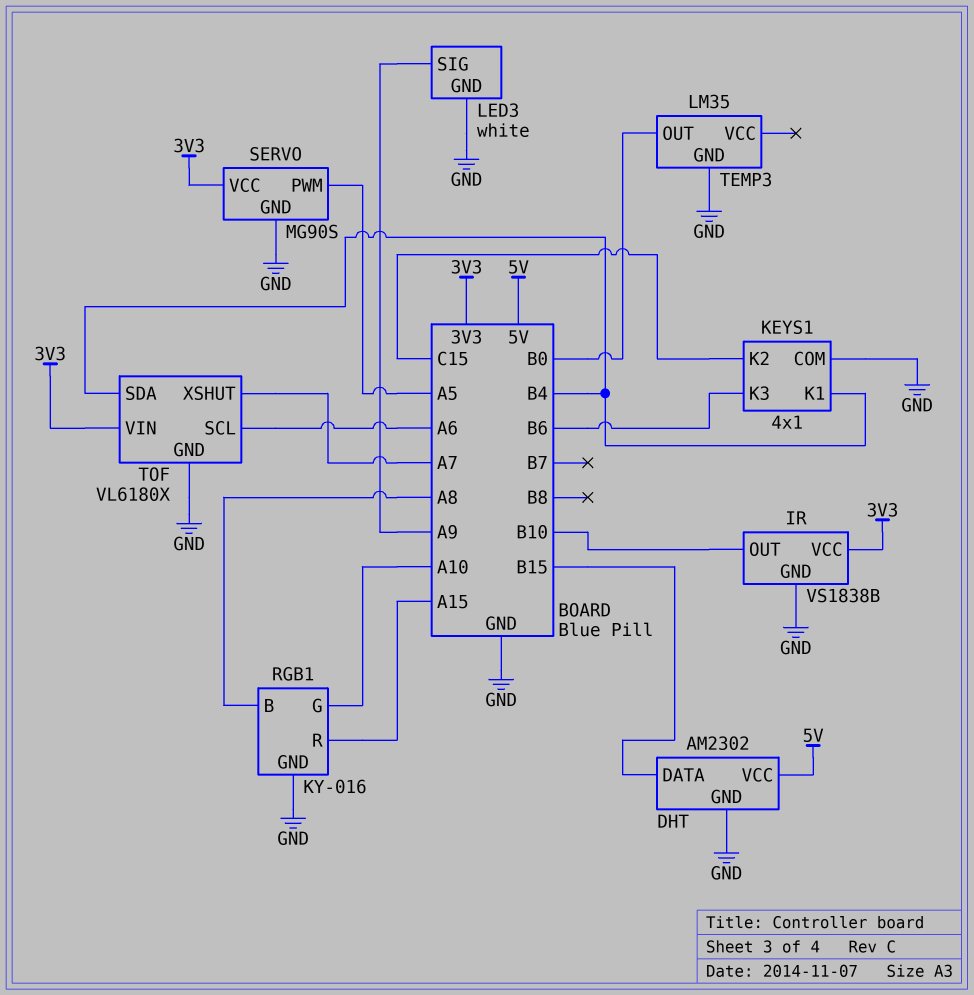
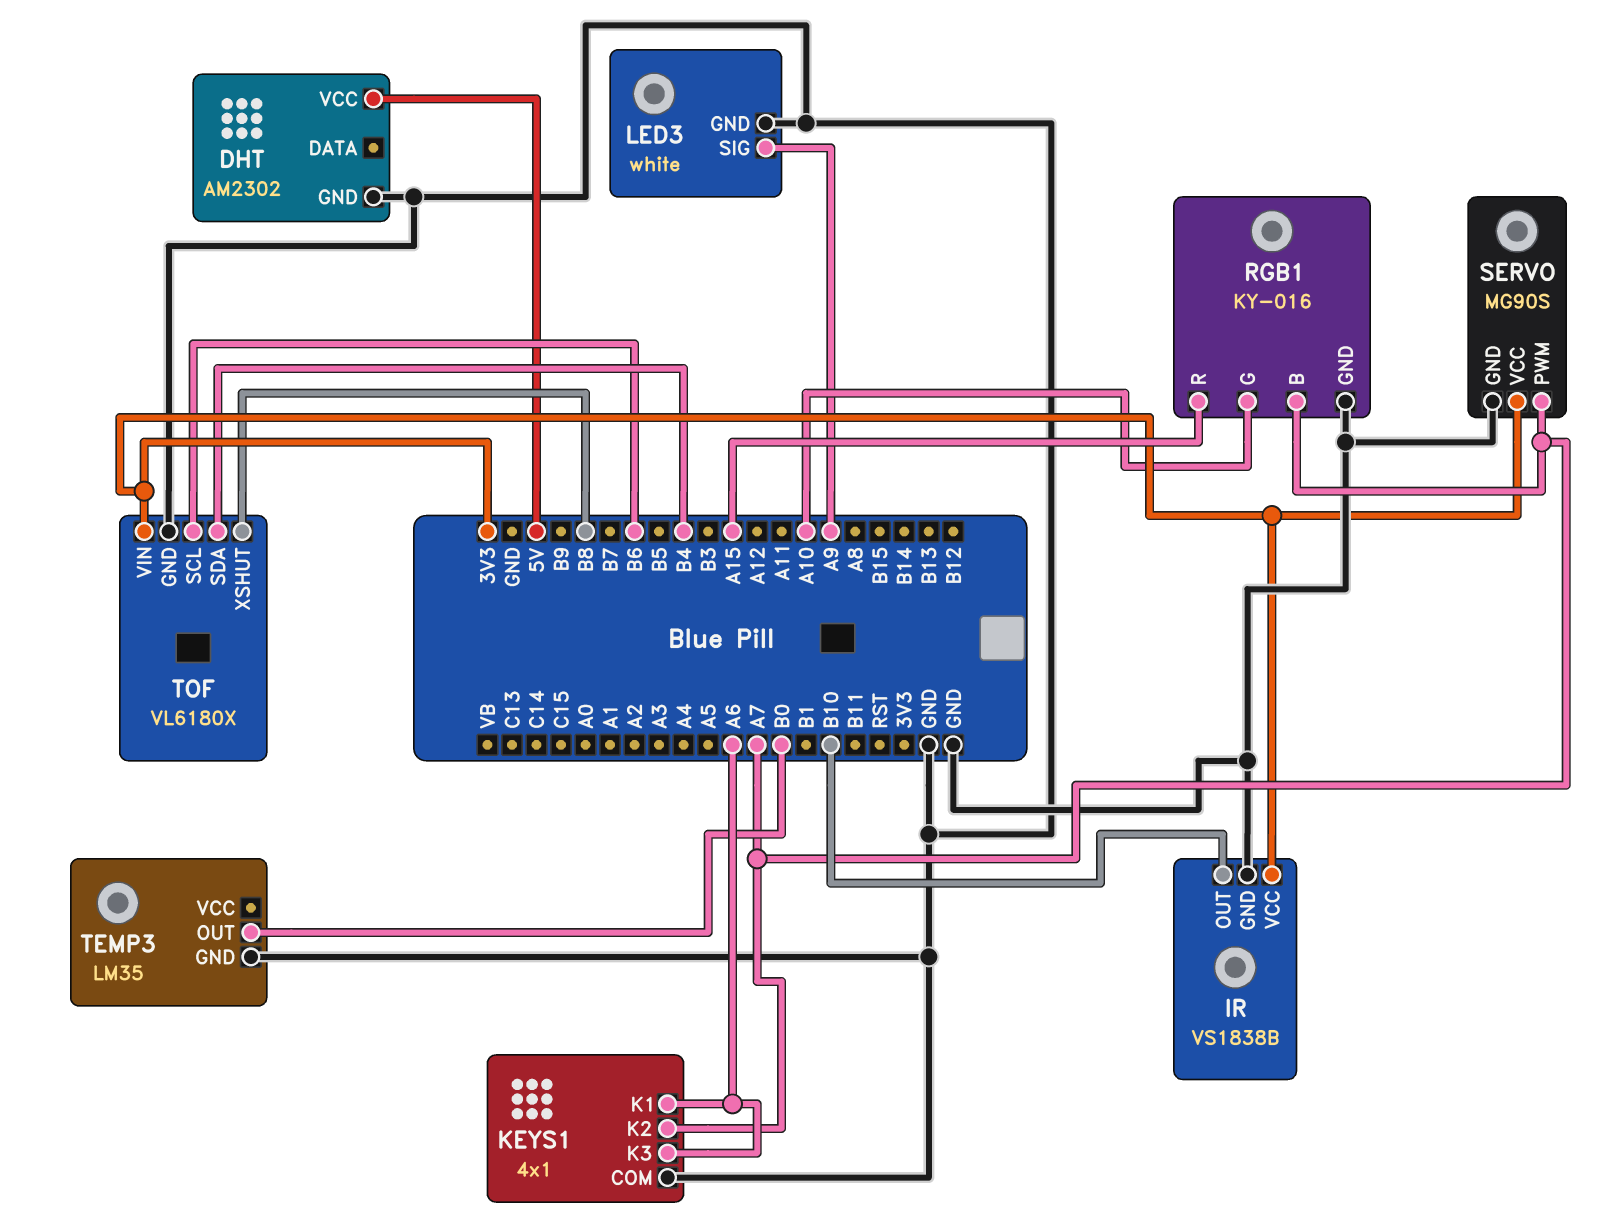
DHT pin DATA: B15 -> none
KEYS1 pin K1: B4 -> A6
KEYS1 pin K2: C15 -> A7
KEYS1 pin K3: B6 -> A6
RGB1 pin B: A8 -> A7
SERVO pin PWM: A5 -> A7
TOF pin SCL: A6 -> B6
TOF pin XSHUT: A7 -> B8

